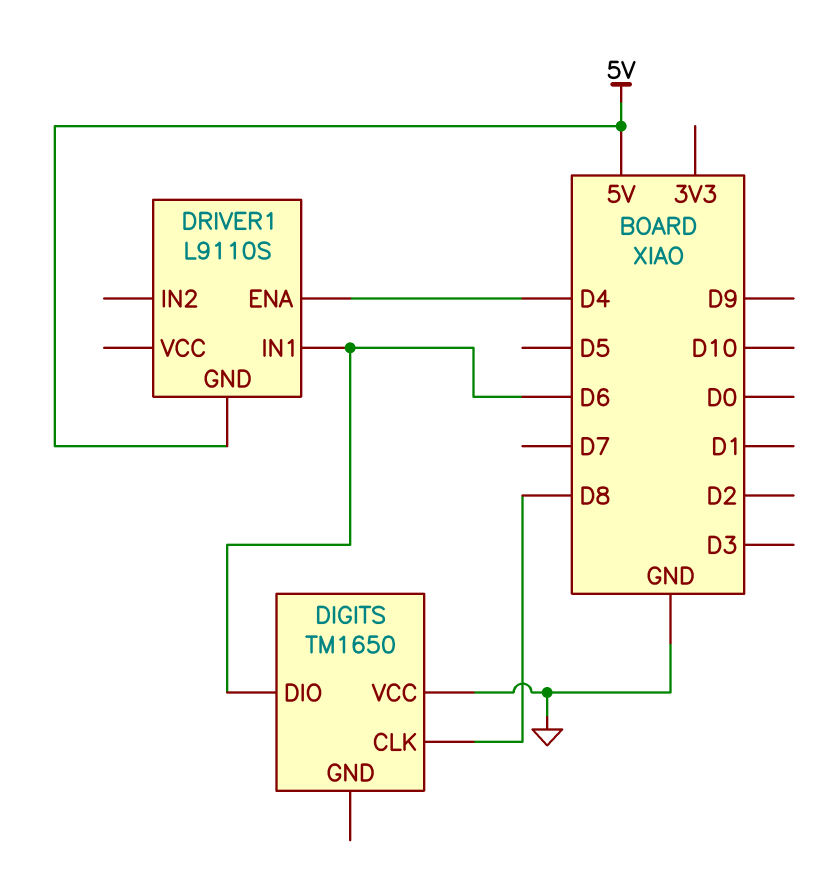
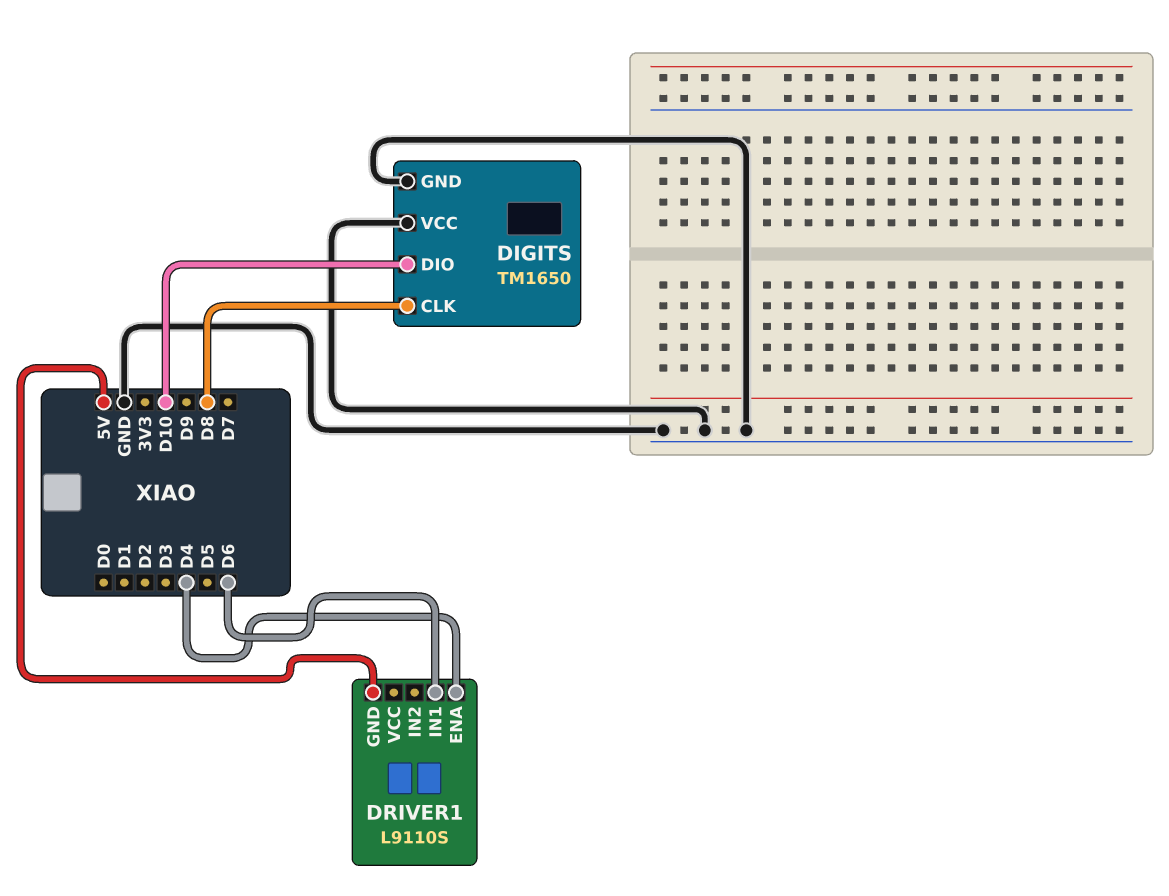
DIGITS pin DIO: D6 -> D10
DIGITS pin GND: none -> GND

